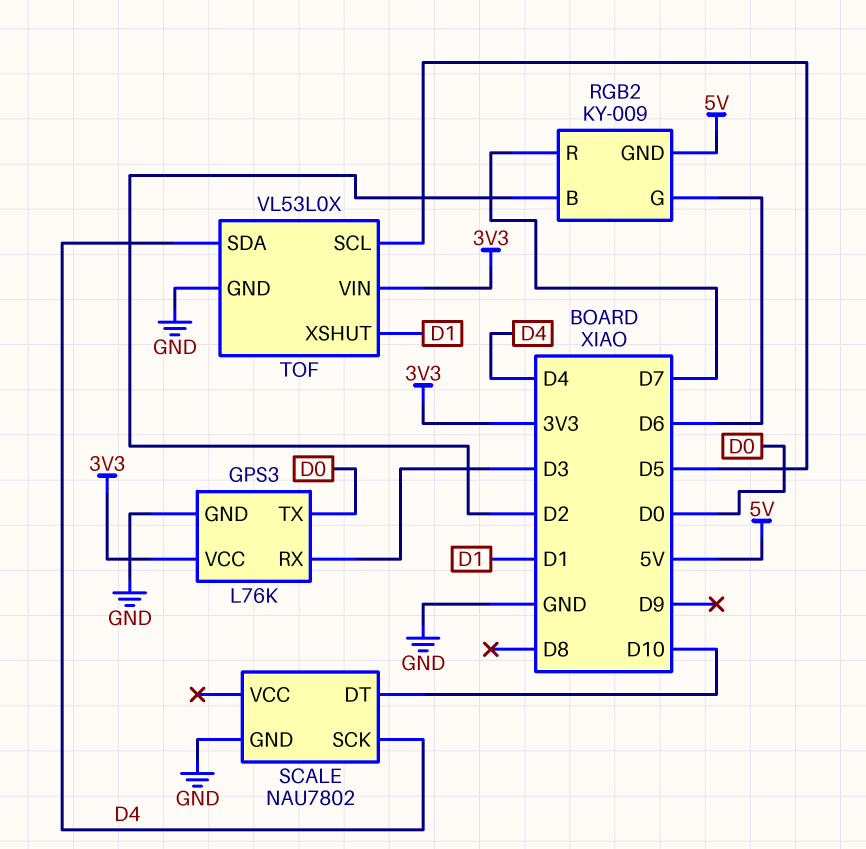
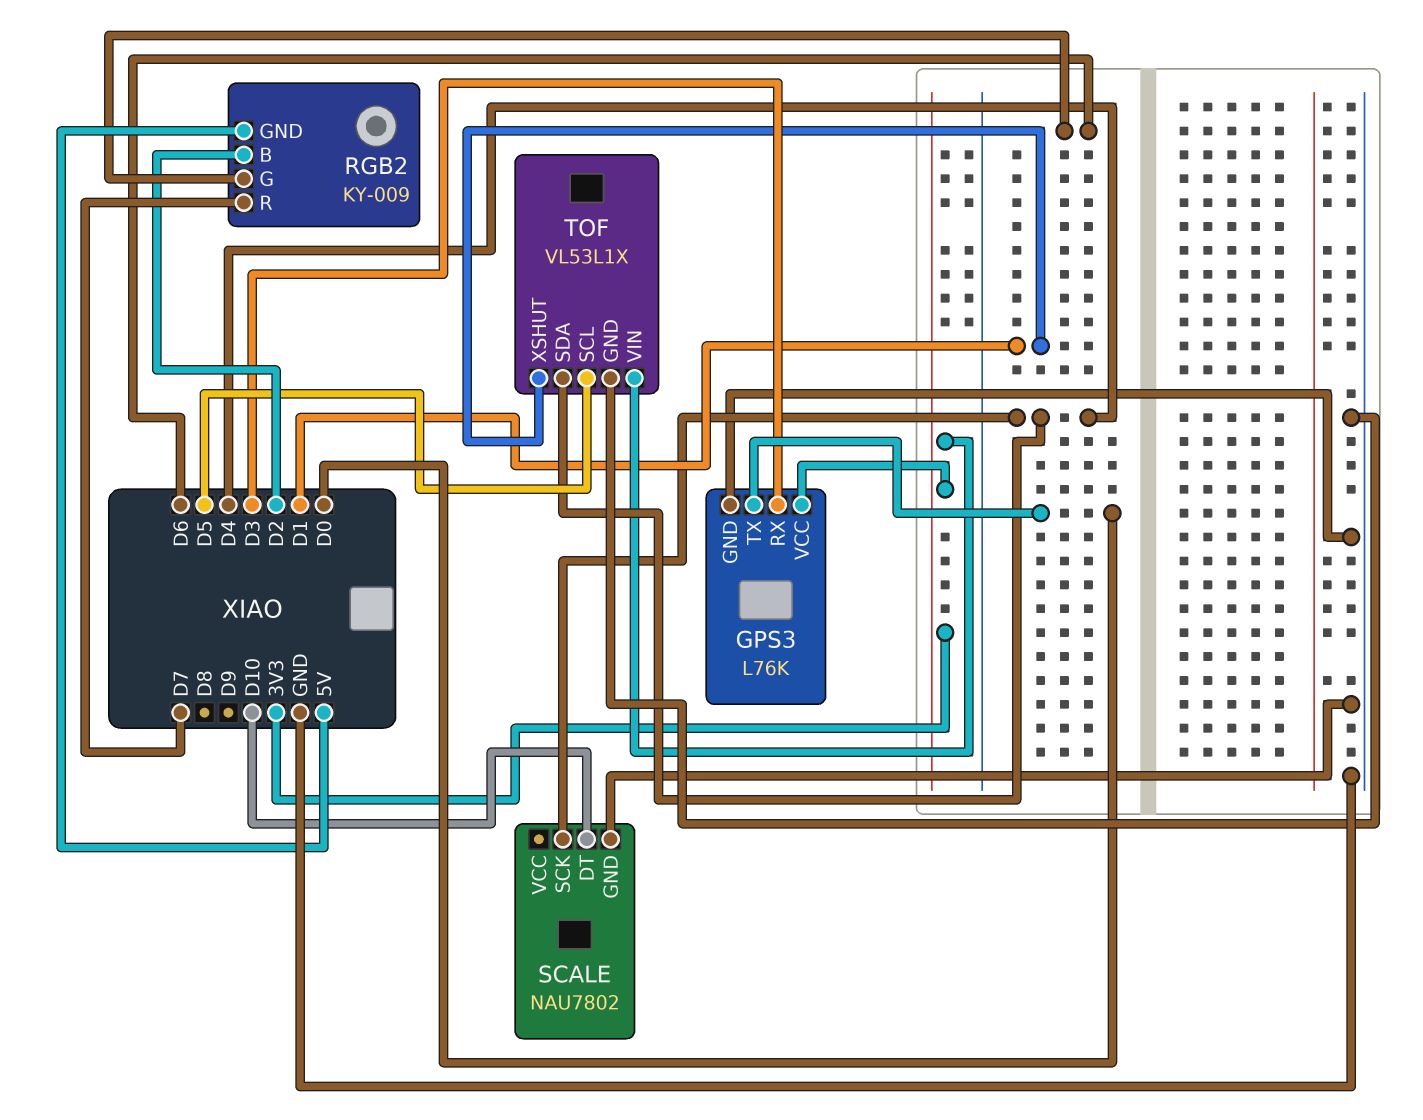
TOF: VL53L0X -> VL53L1X

